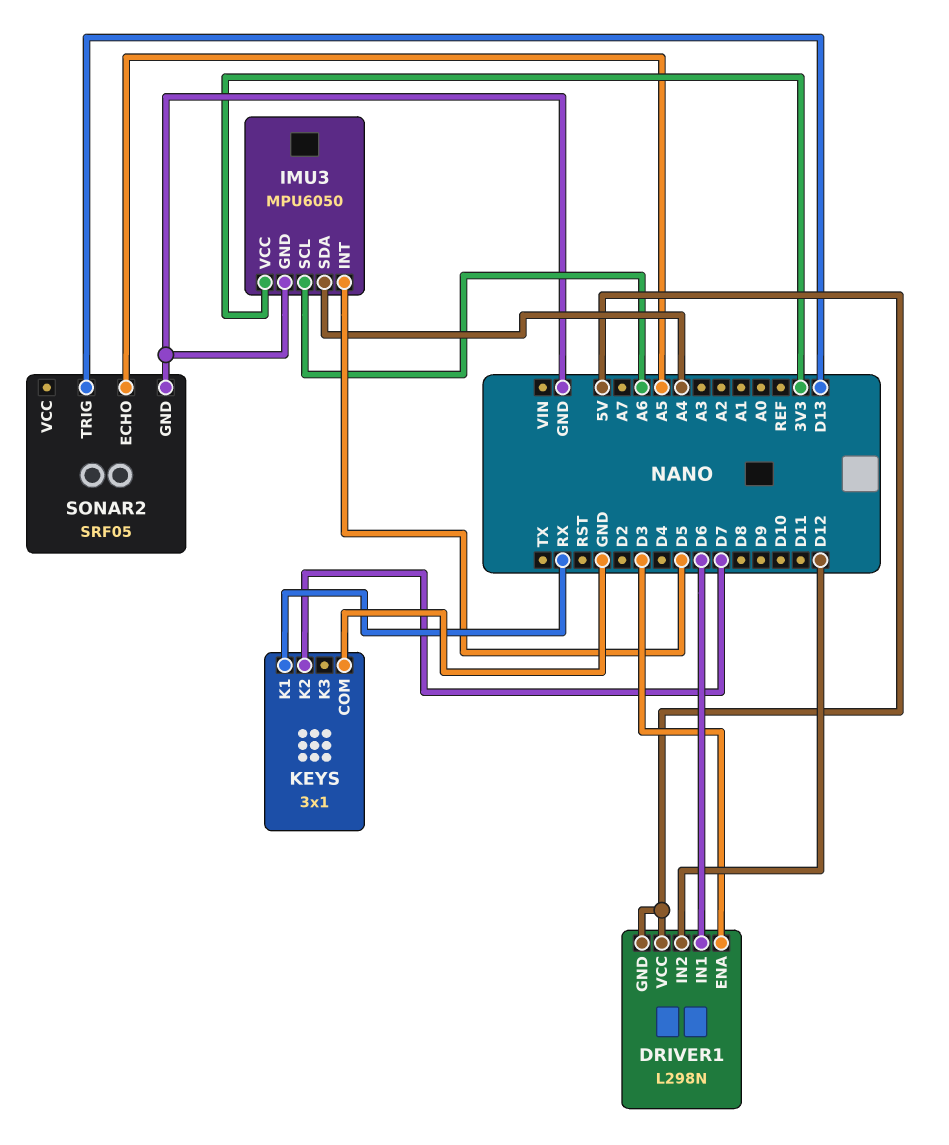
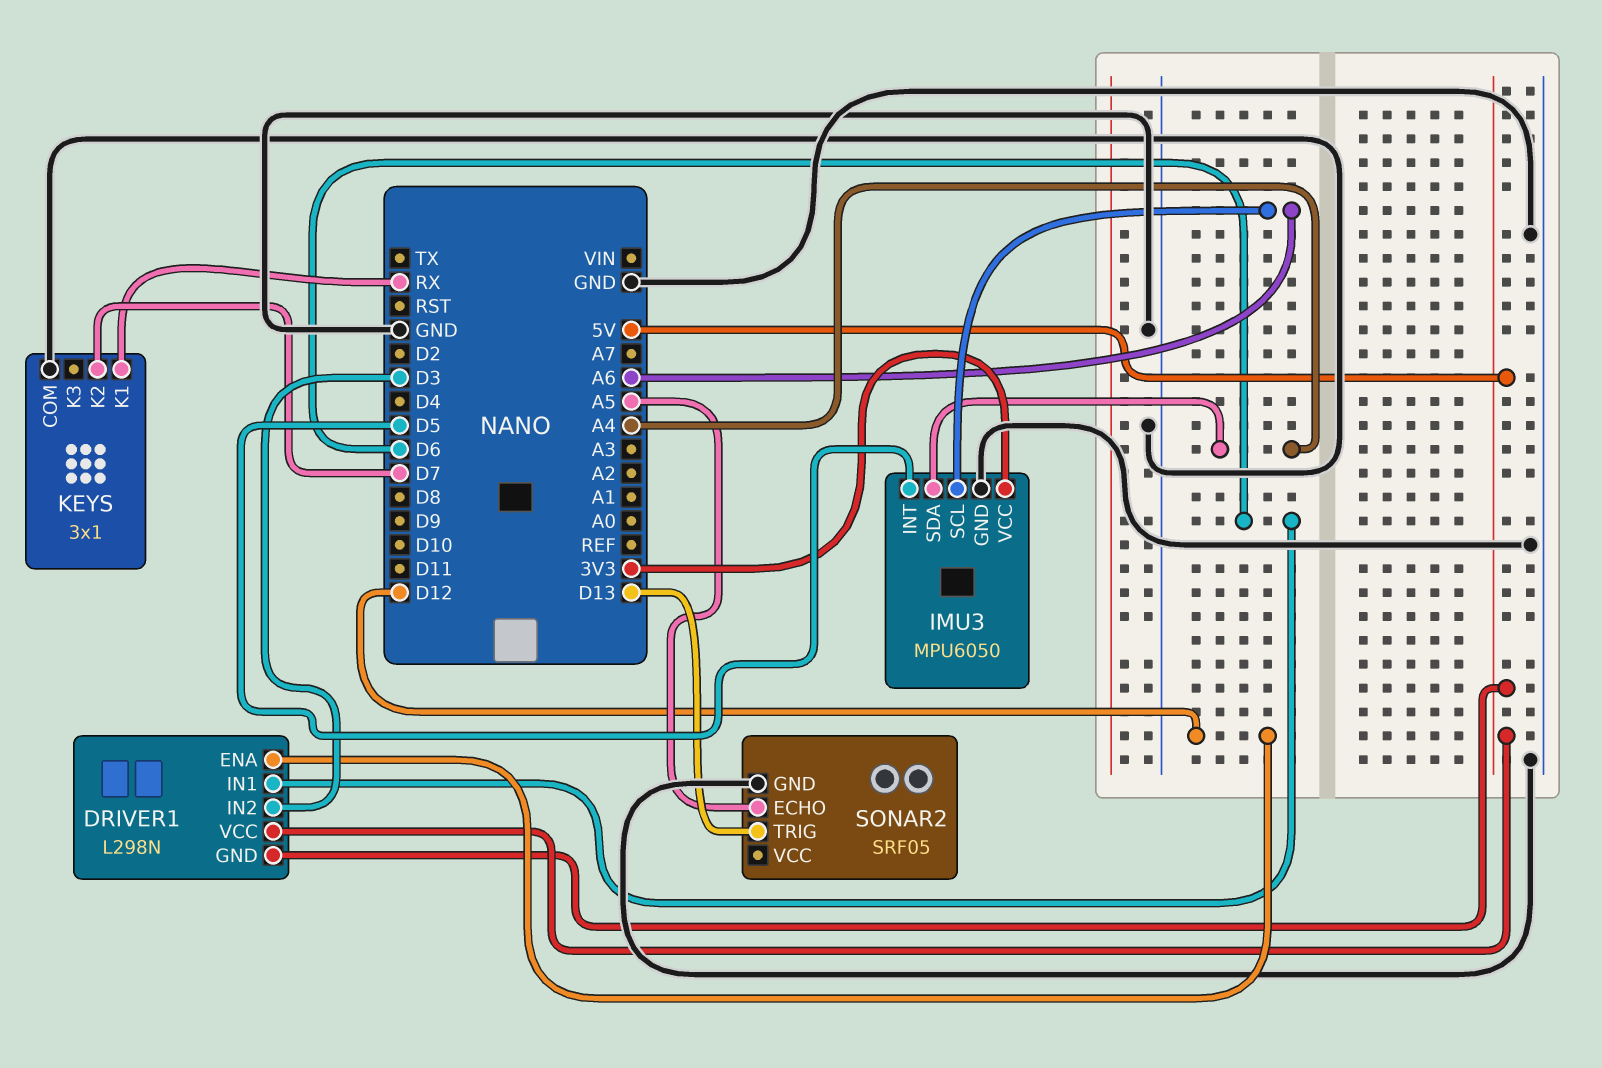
DRIVER1 pin ENA: D3 -> D12
DRIVER1 pin IN2: D12 -> D3

